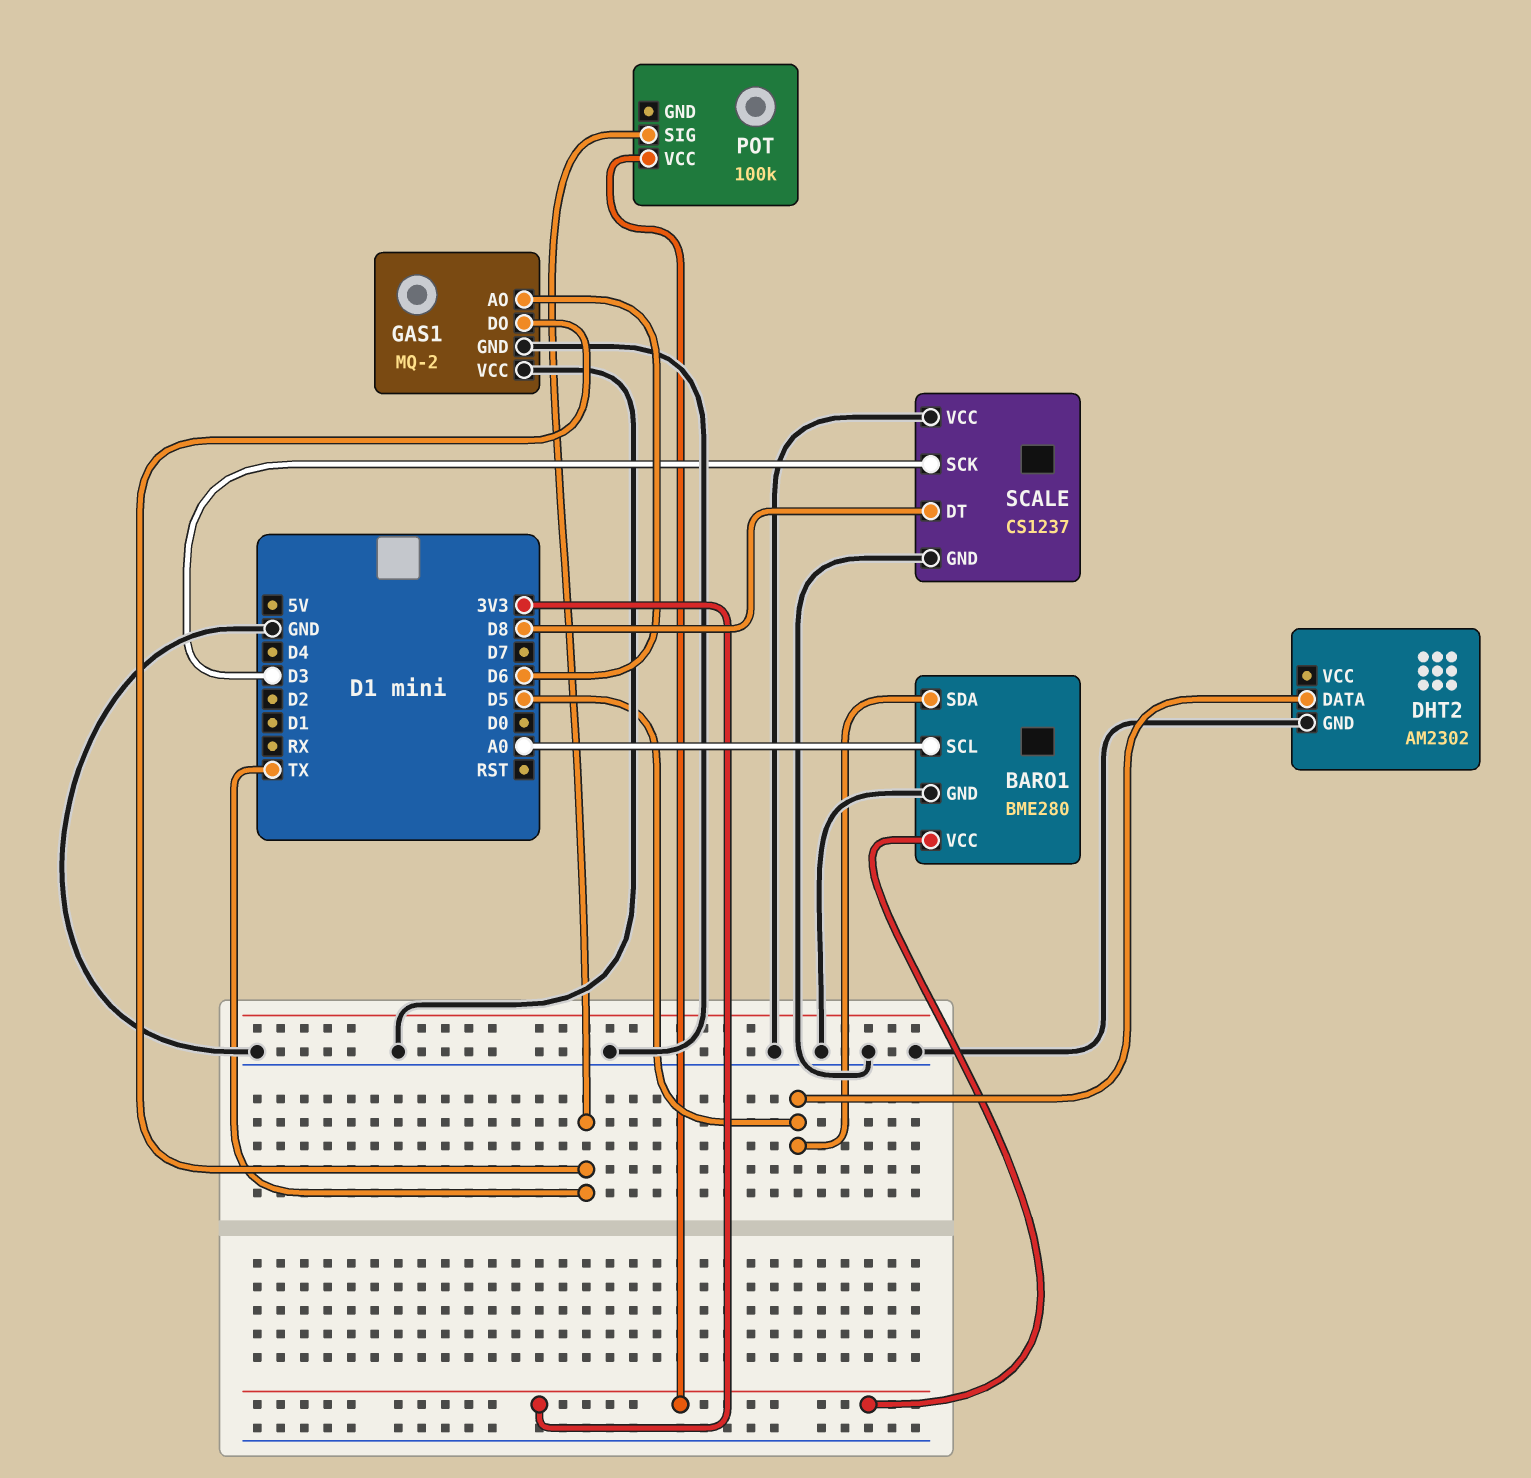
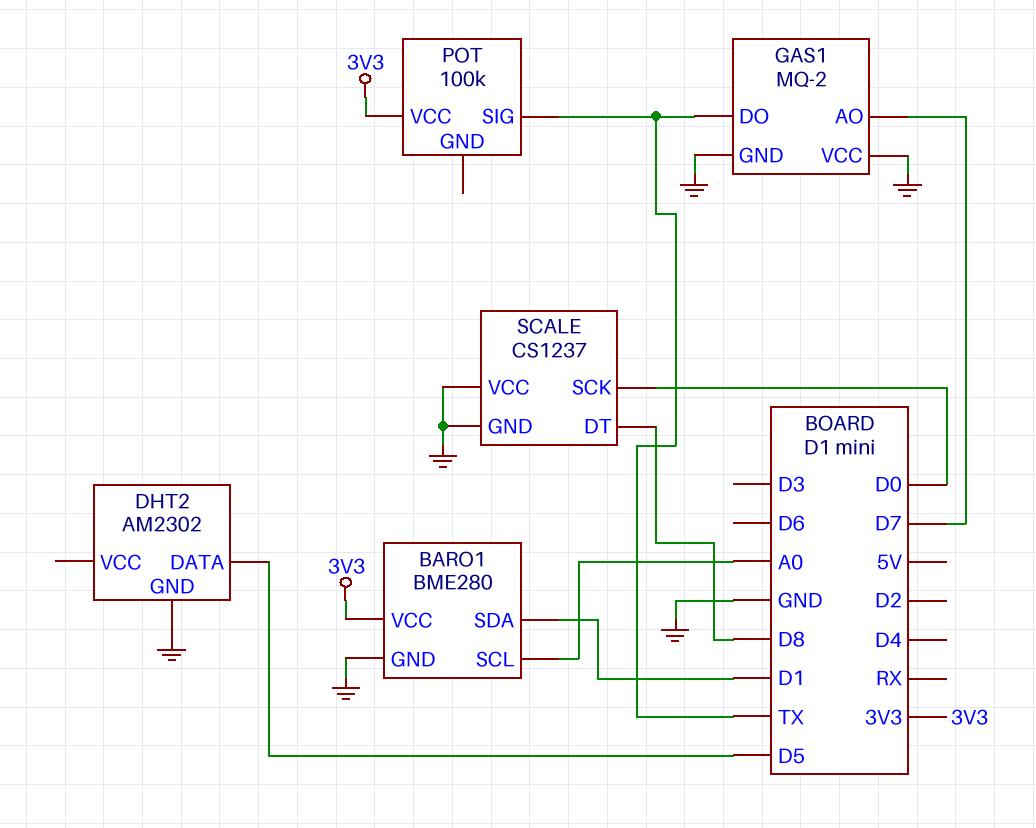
BARO1 pin SDA: D5 -> D1
GAS1 pin AO: D6 -> D7
SCALE pin SCK: D3 -> D0

